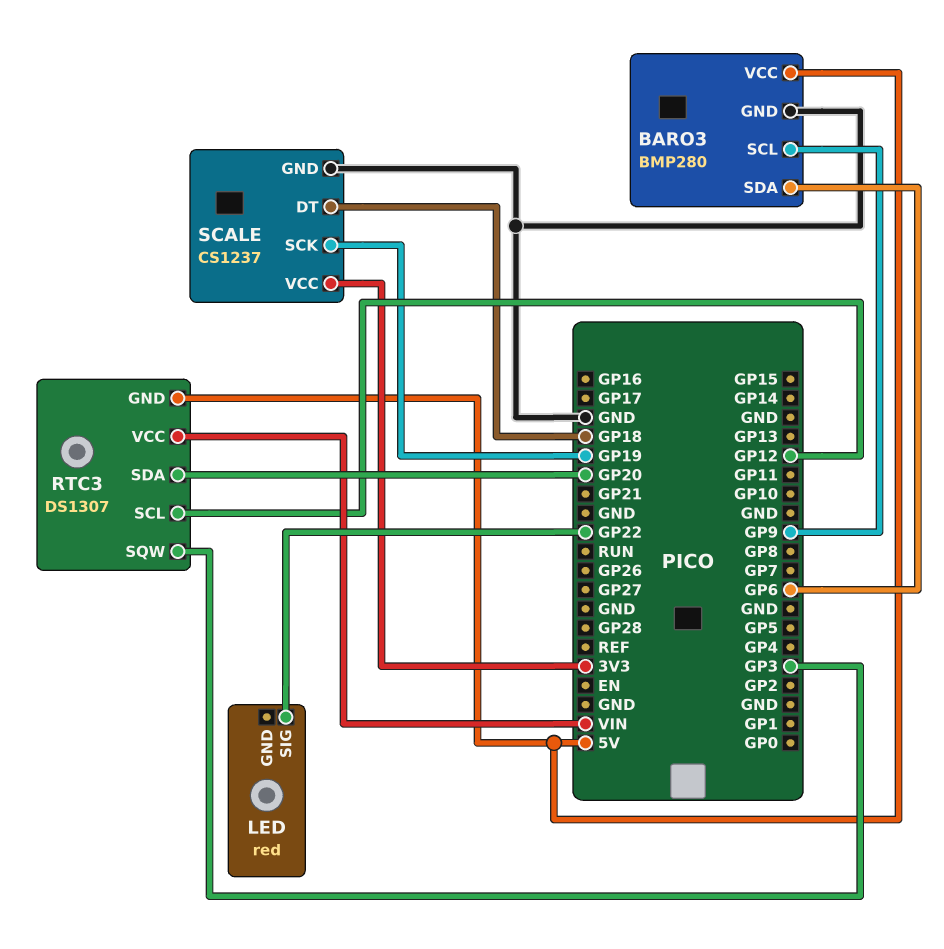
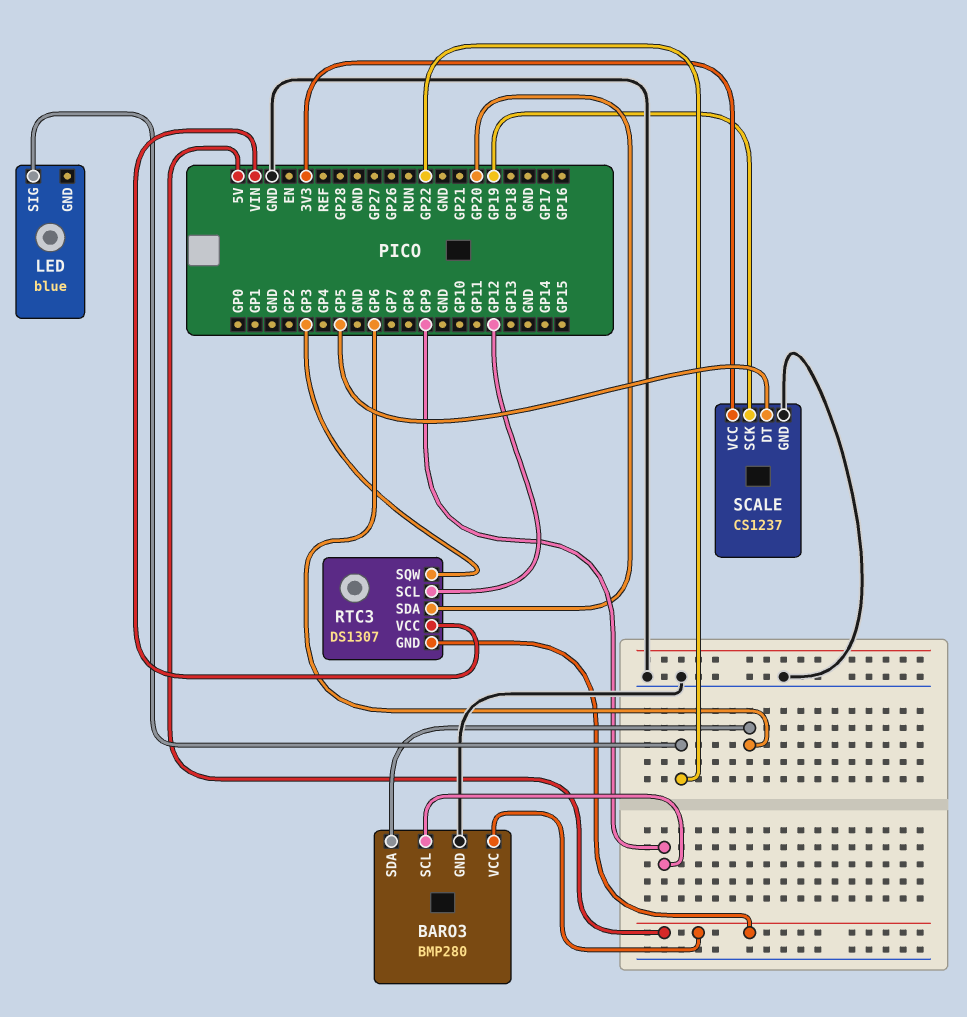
LED: red -> blue
SCALE pin DT: GP18 -> GP5

